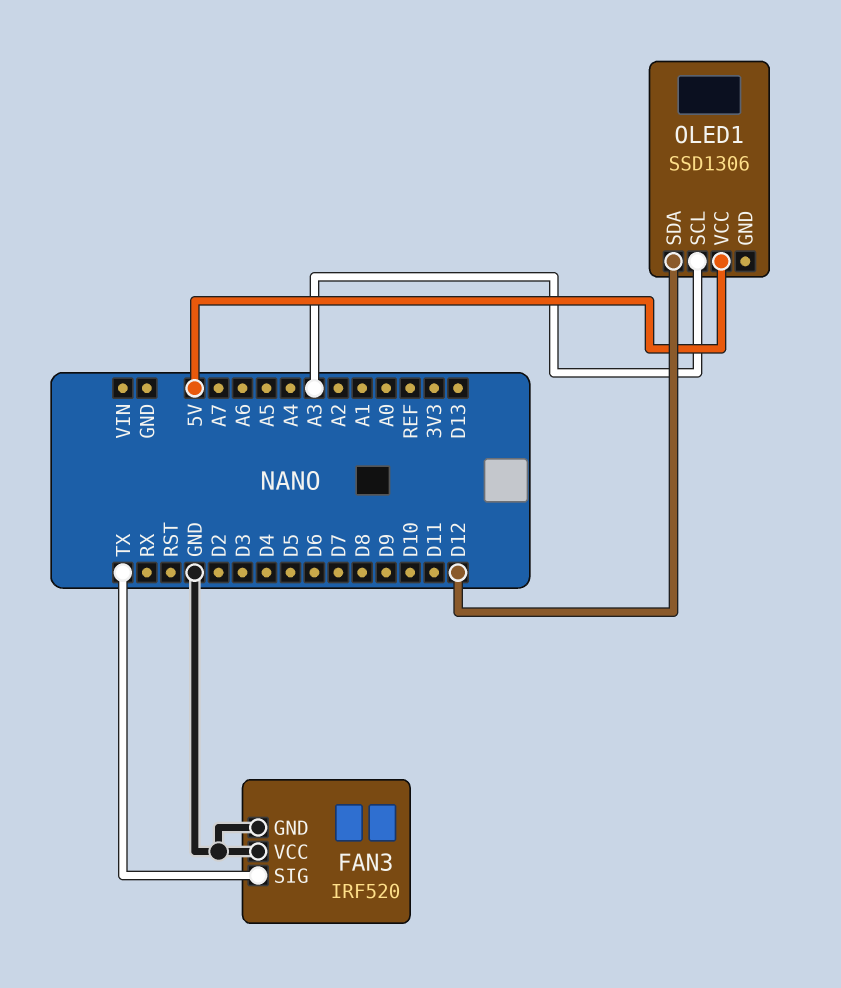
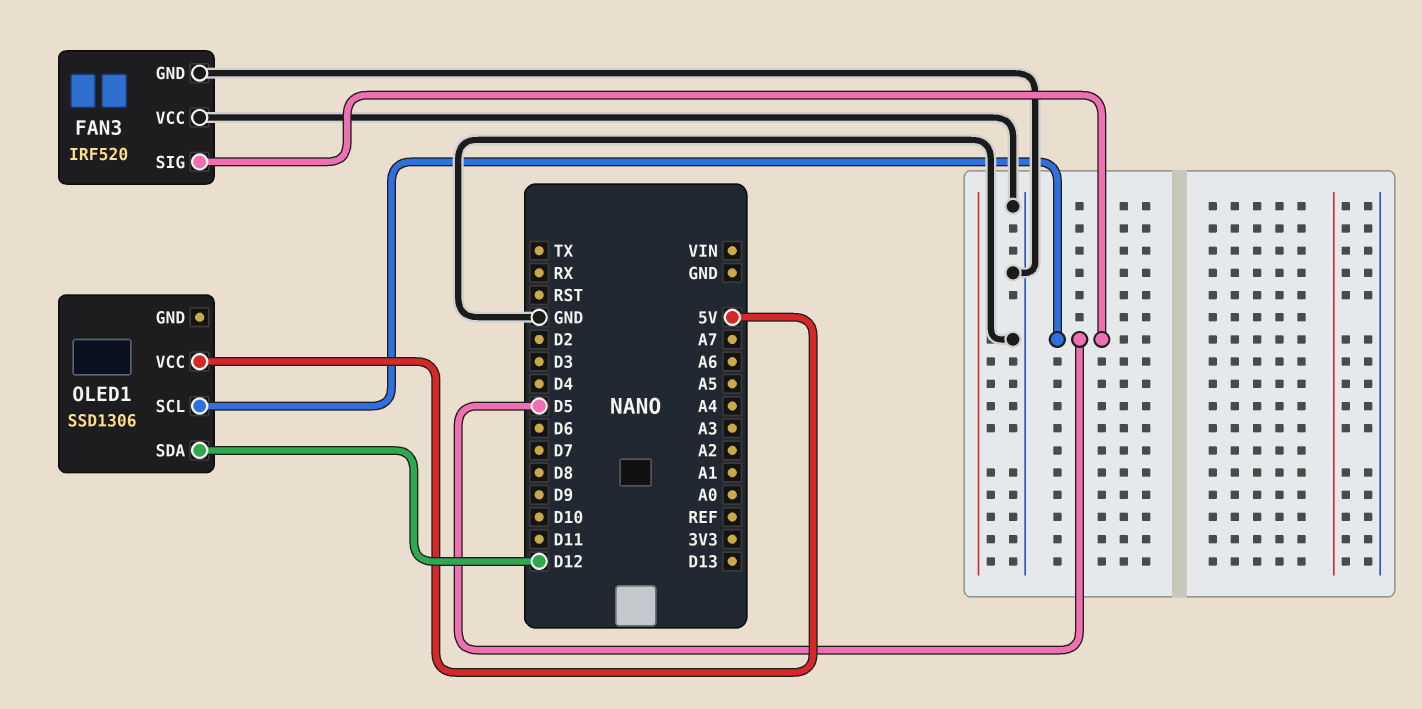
FAN3 pin SIG: TX -> D5
OLED1 pin SCL: A3 -> D5

